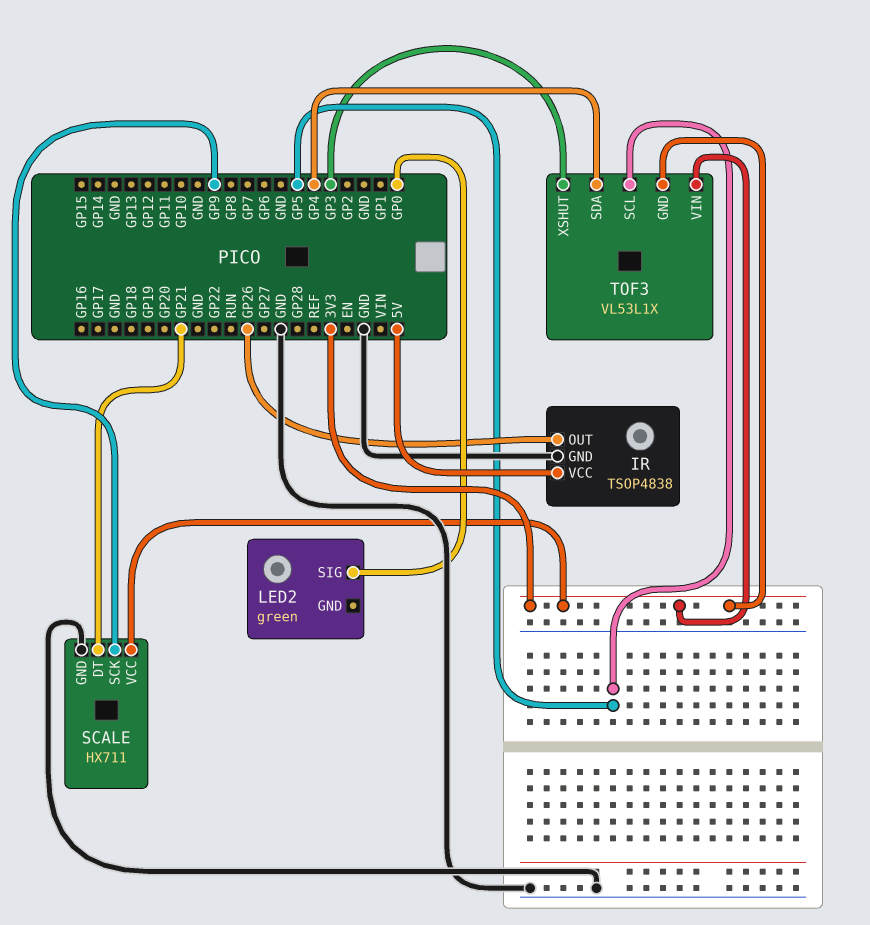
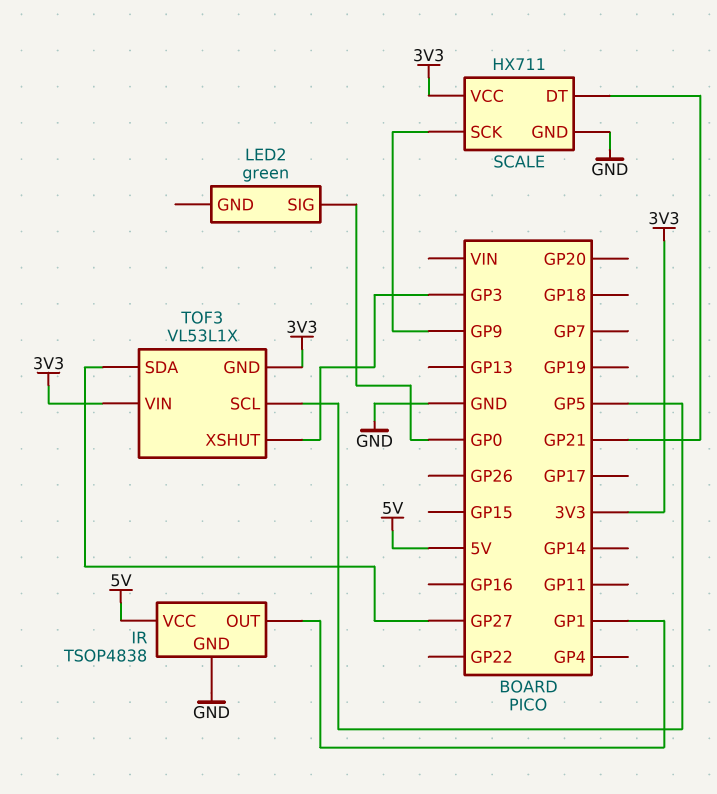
IR pin OUT: GP26 -> GP1
TOF3 pin SDA: GP4 -> GP27

